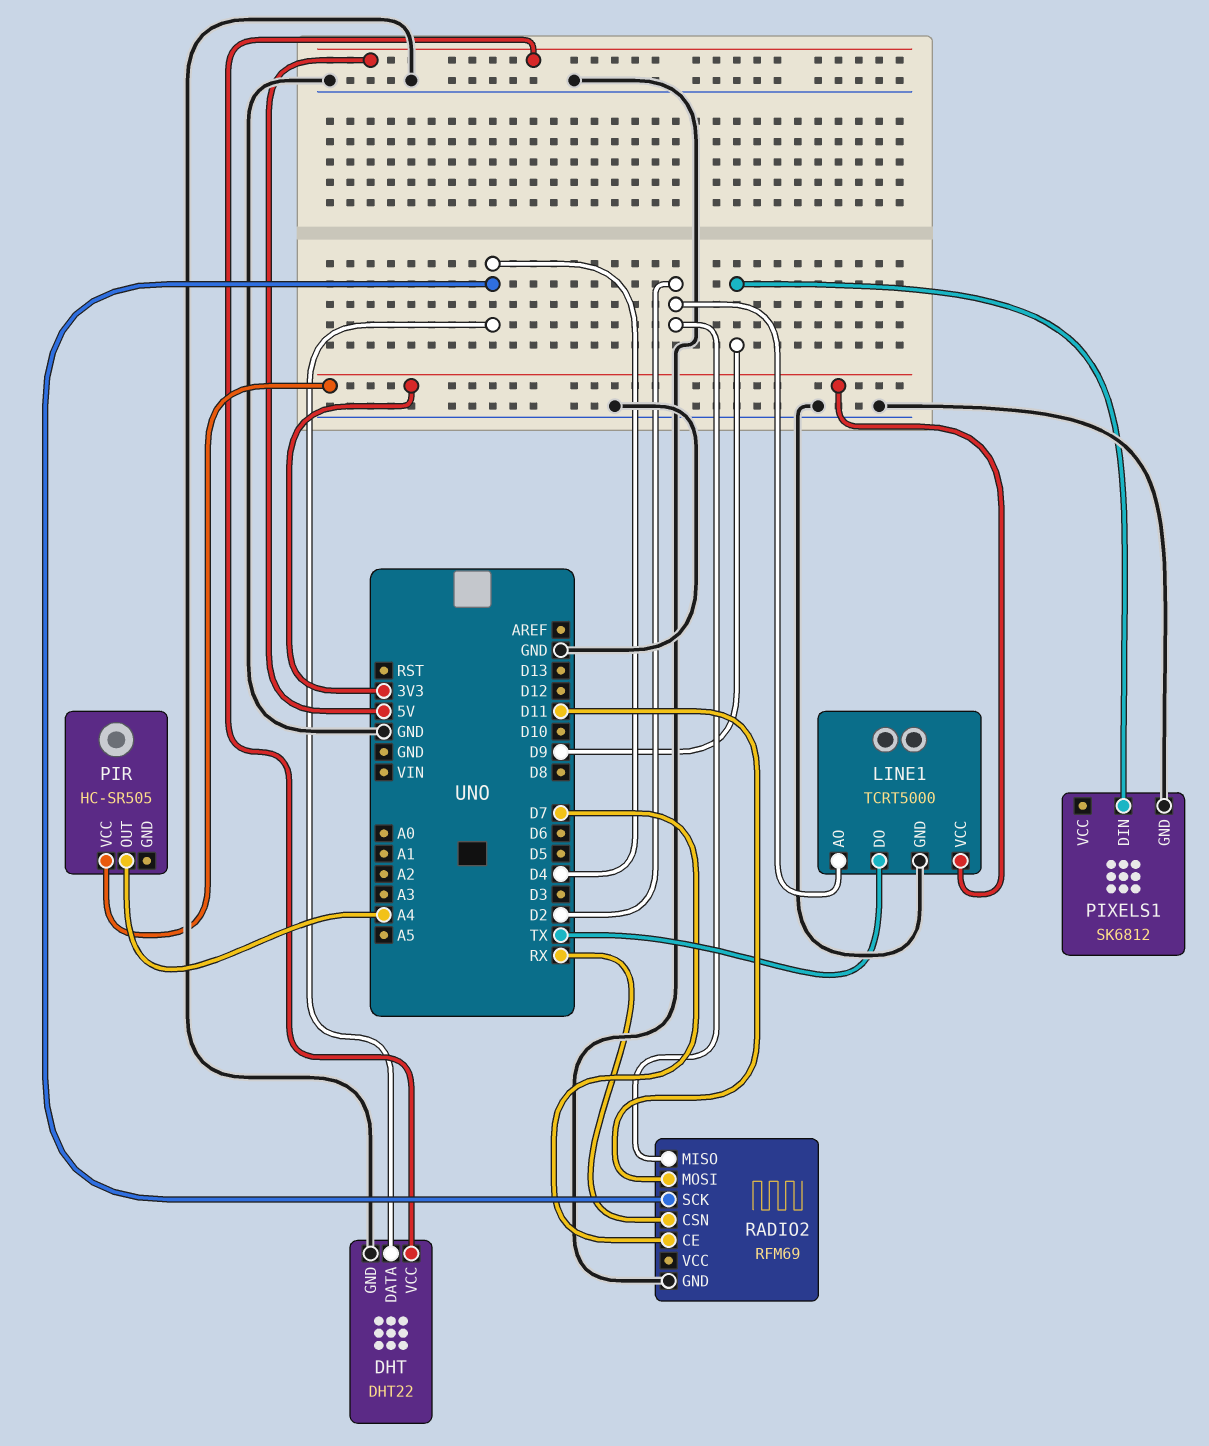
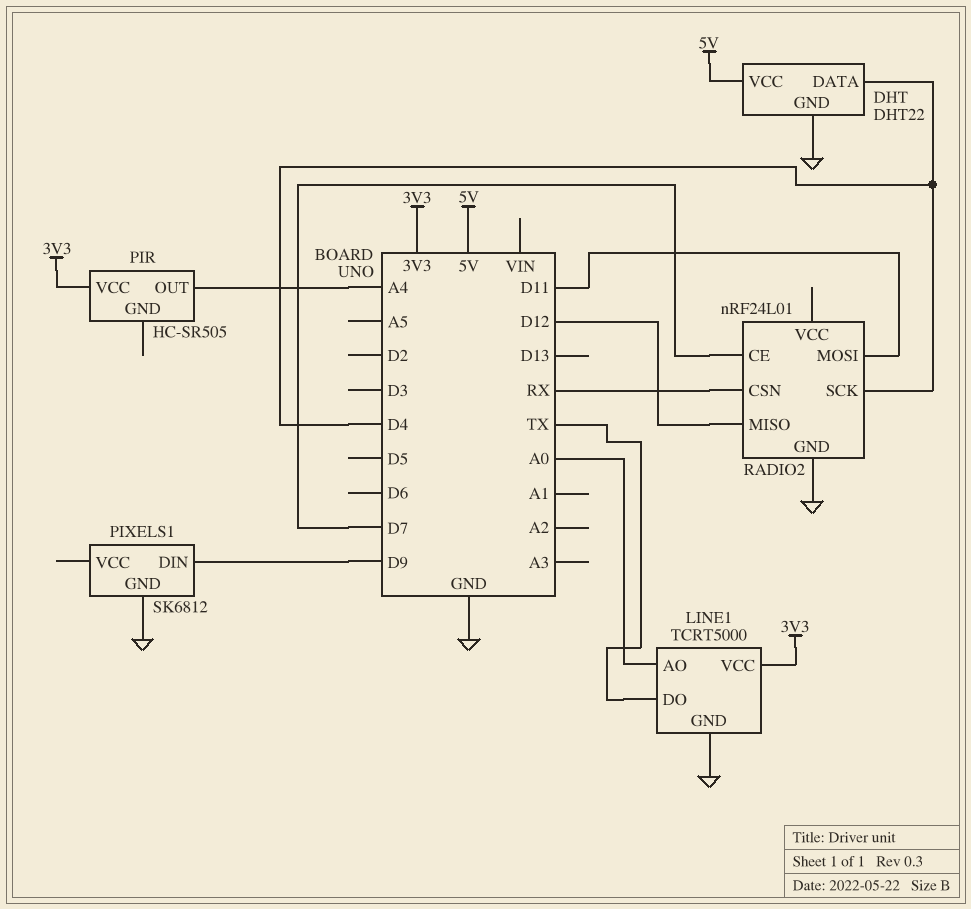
LINE1 pin AO: D2 -> A0
RADIO2: RFM69 -> nRF24L01
RADIO2 pin MISO: D2 -> D12

